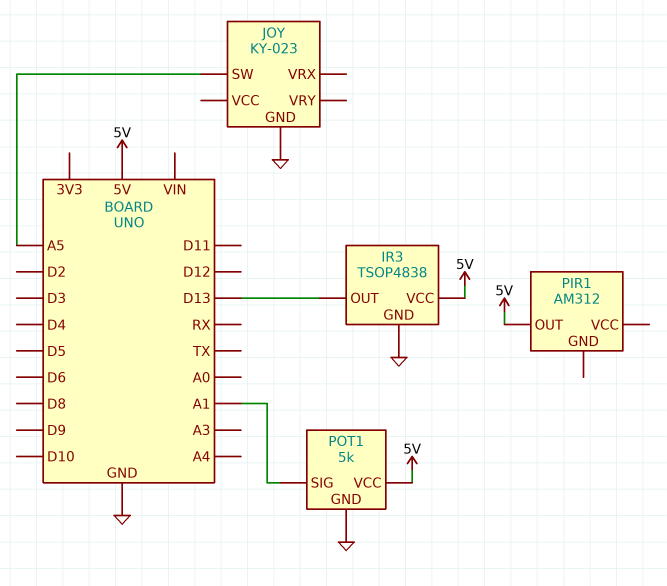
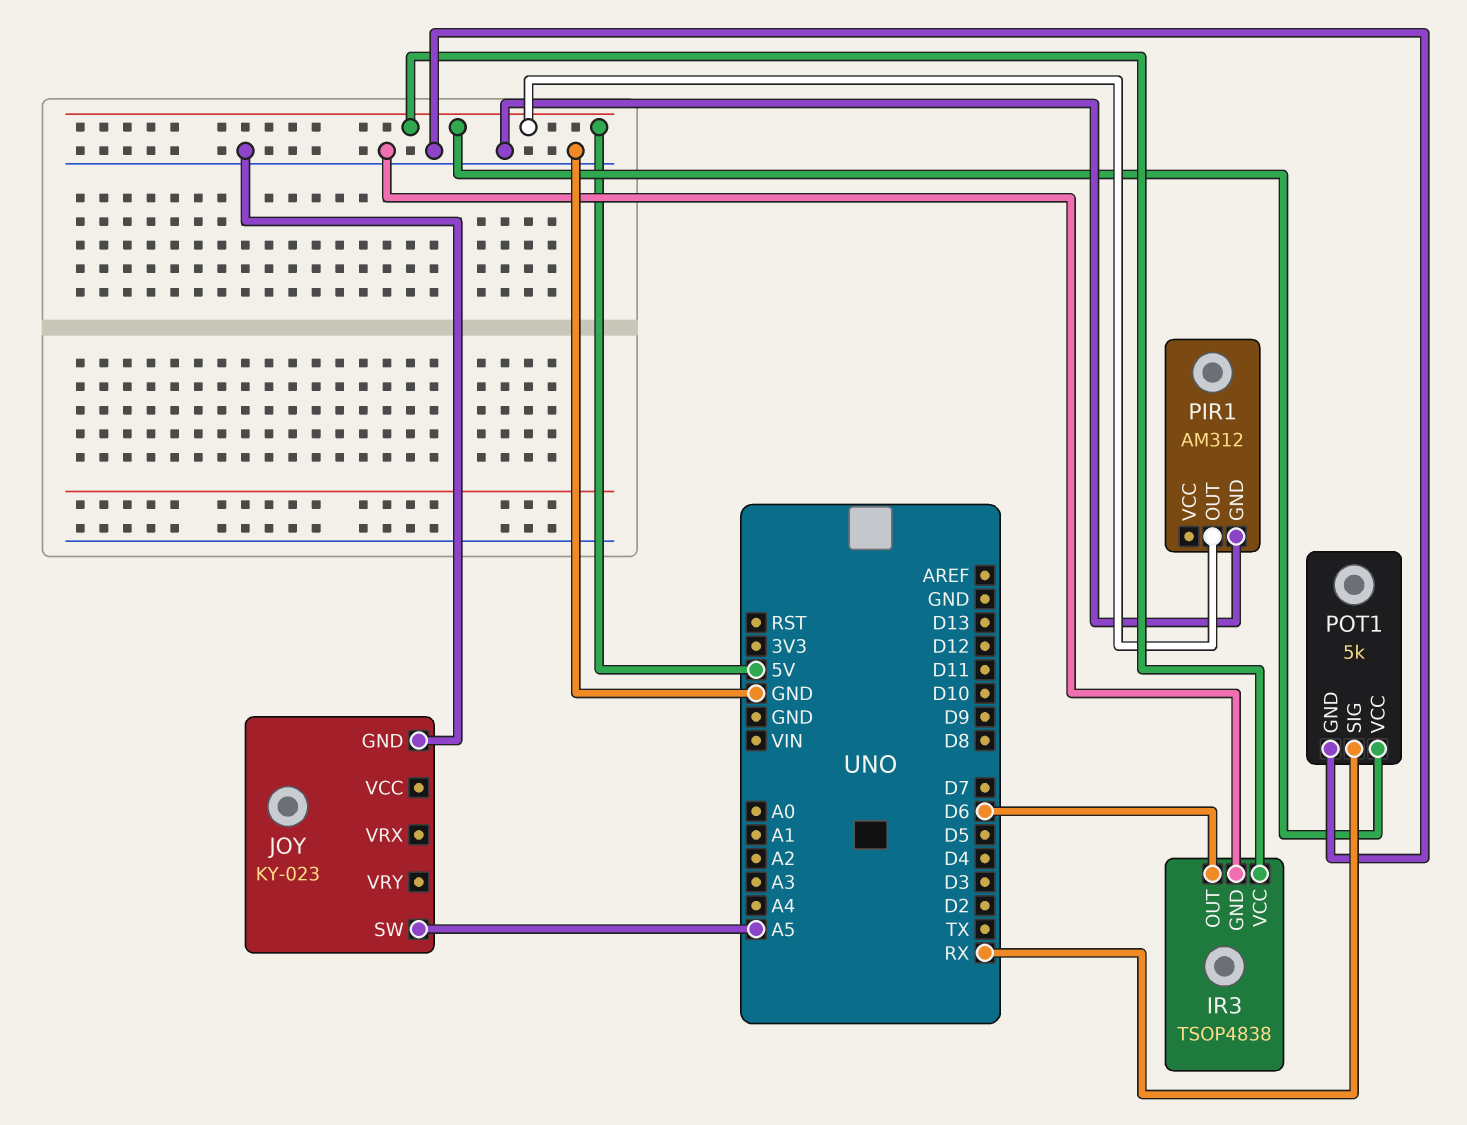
IR3 pin OUT: D13 -> D6
PIR1 pin GND: none -> GND
POT1 pin SIG: A1 -> RX

